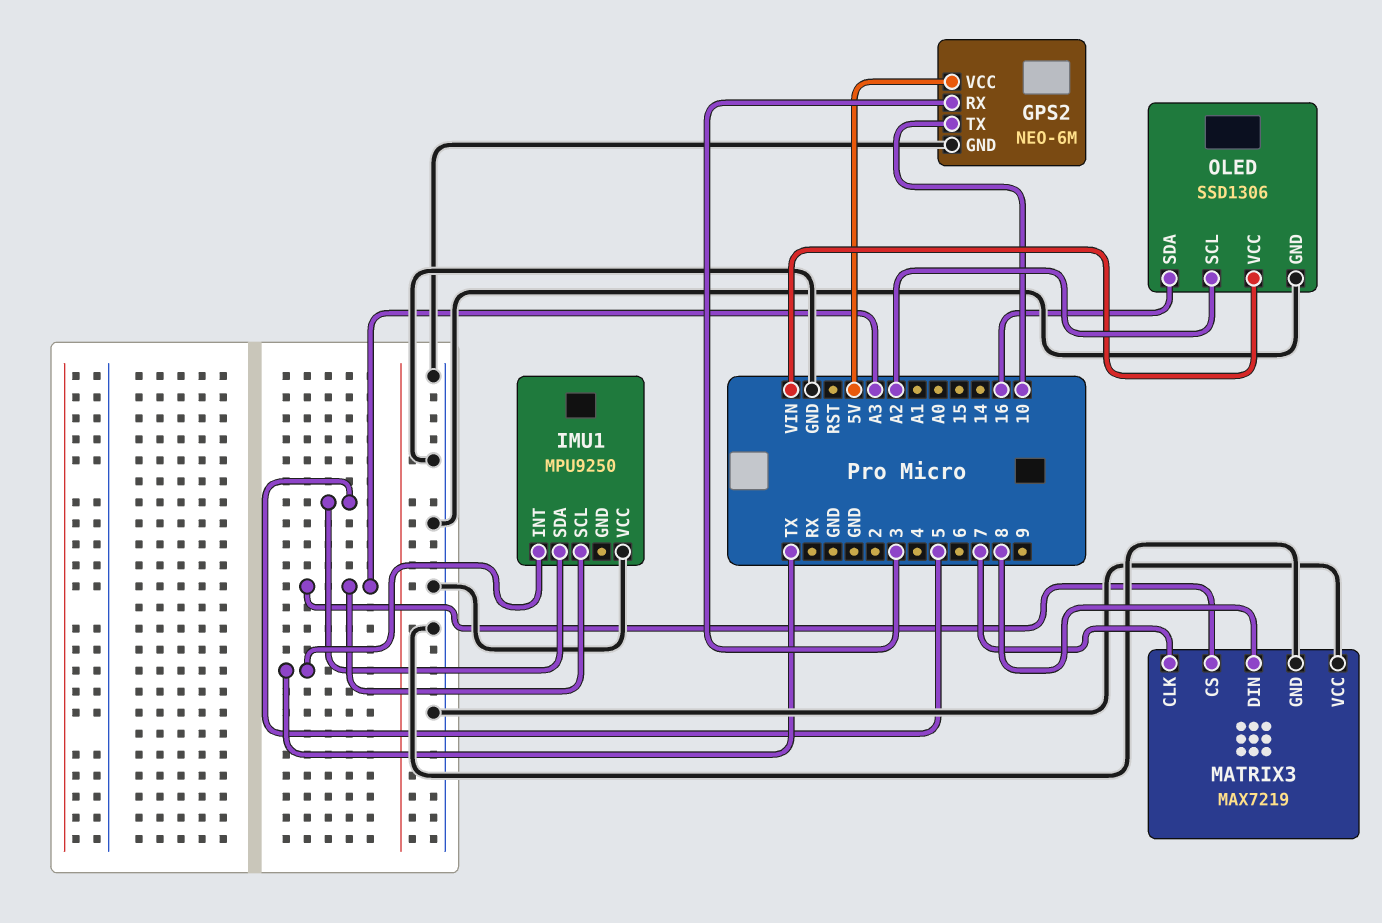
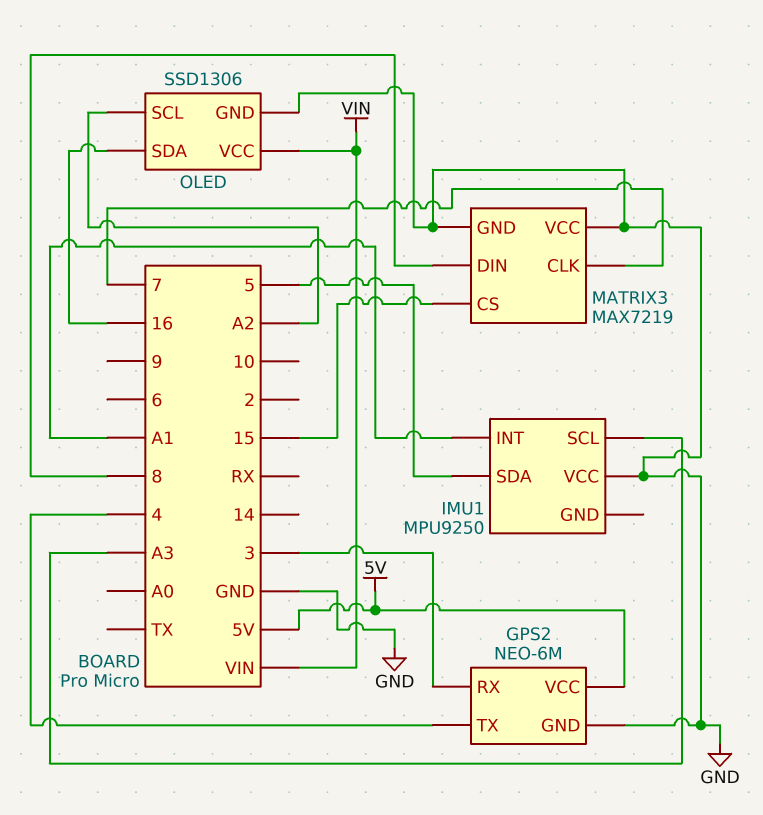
GPS2 pin TX: 10 -> 4
IMU1 pin INT: TX -> A1
MATRIX3 pin CS: A3 -> 15

